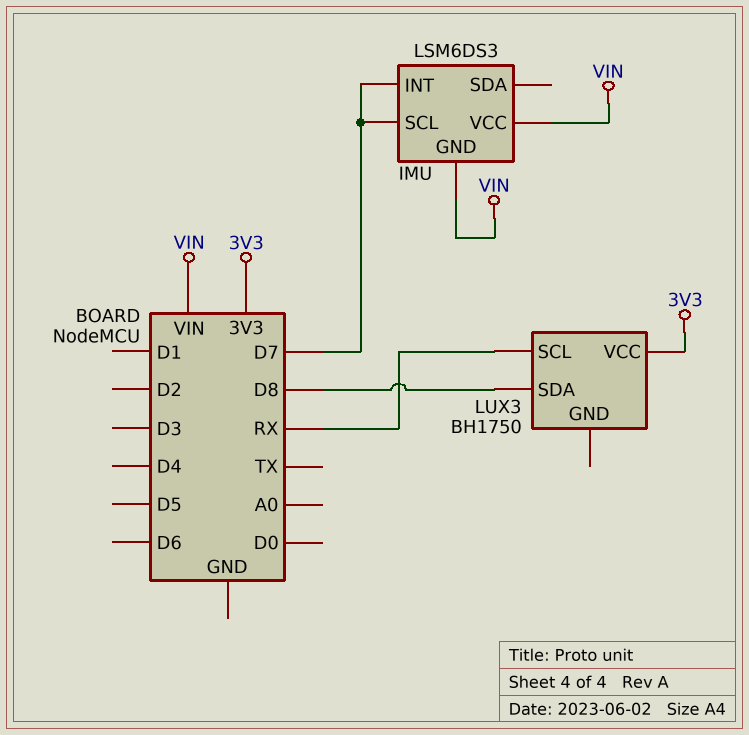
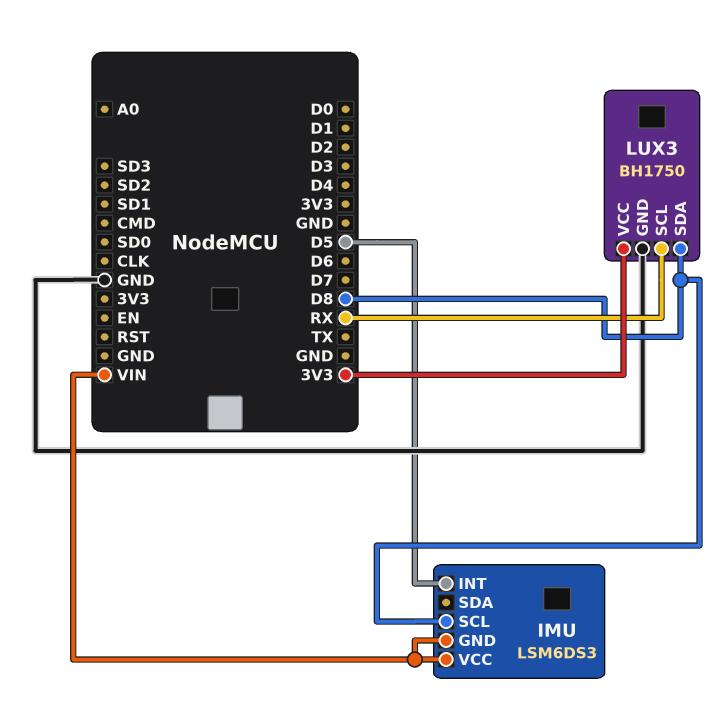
IMU pin INT: D7 -> D5
IMU pin SCL: D7 -> D8
LUX3 pin GND: none -> GND

